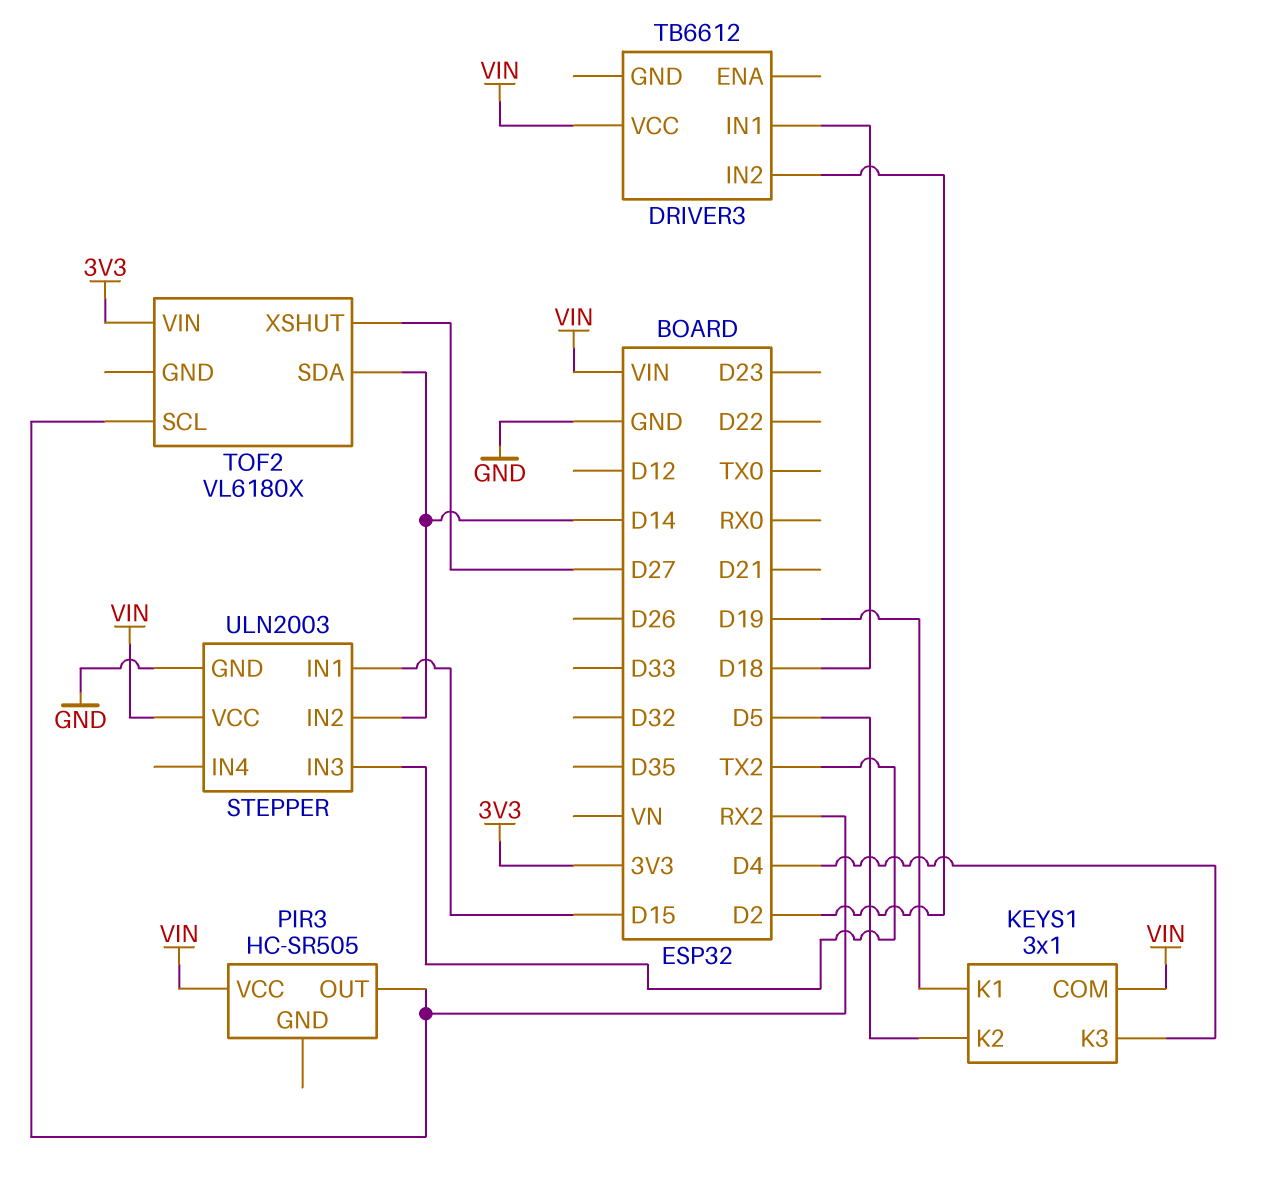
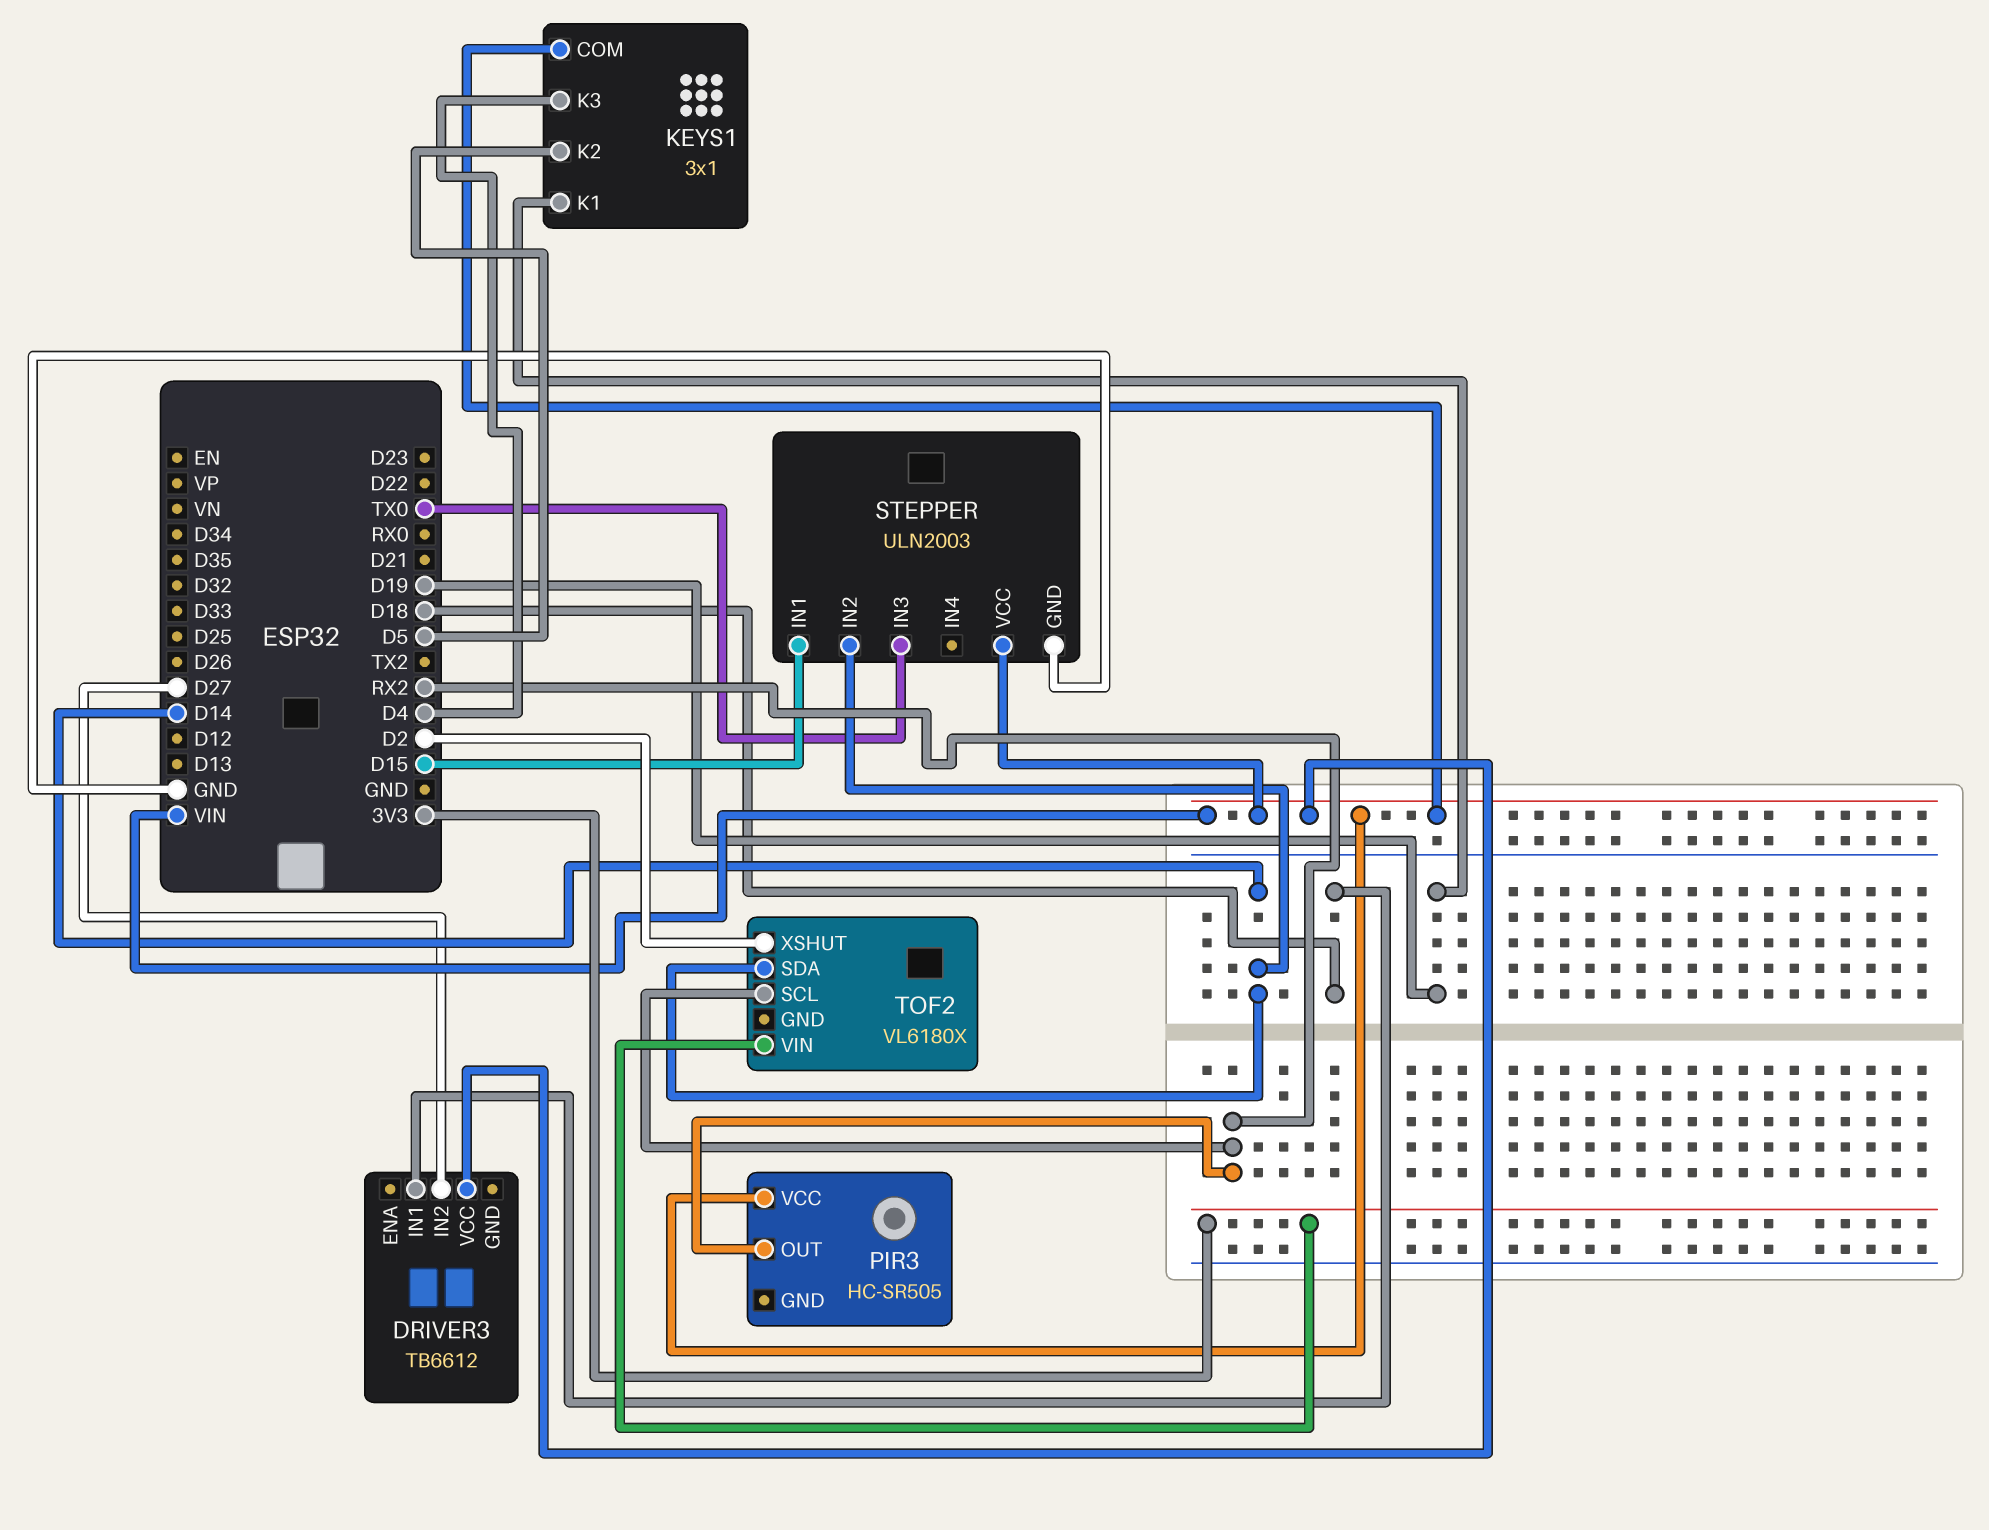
DRIVER3 pin IN2: D2 -> D27
STEPPER pin IN3: TX2 -> TX0
TOF2 pin XSHUT: D27 -> D2

